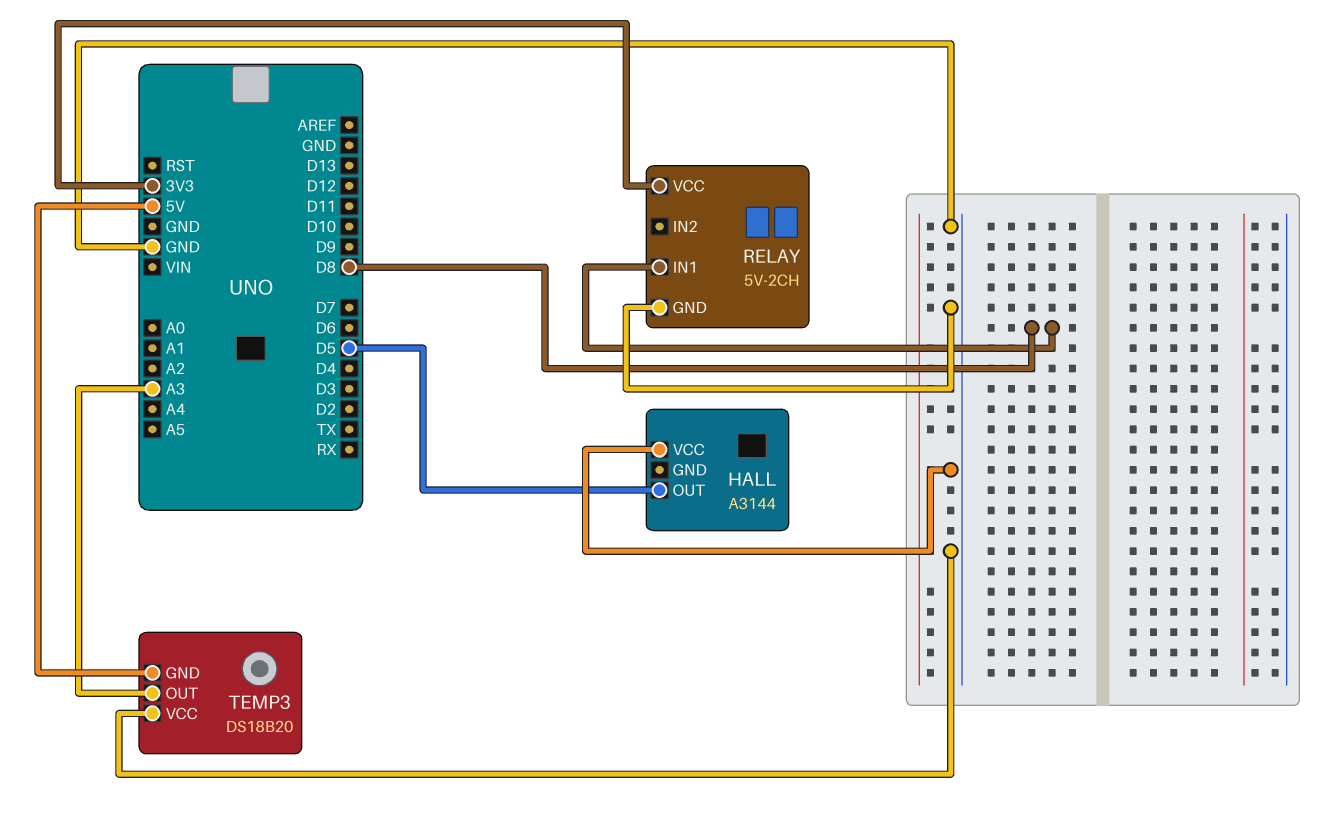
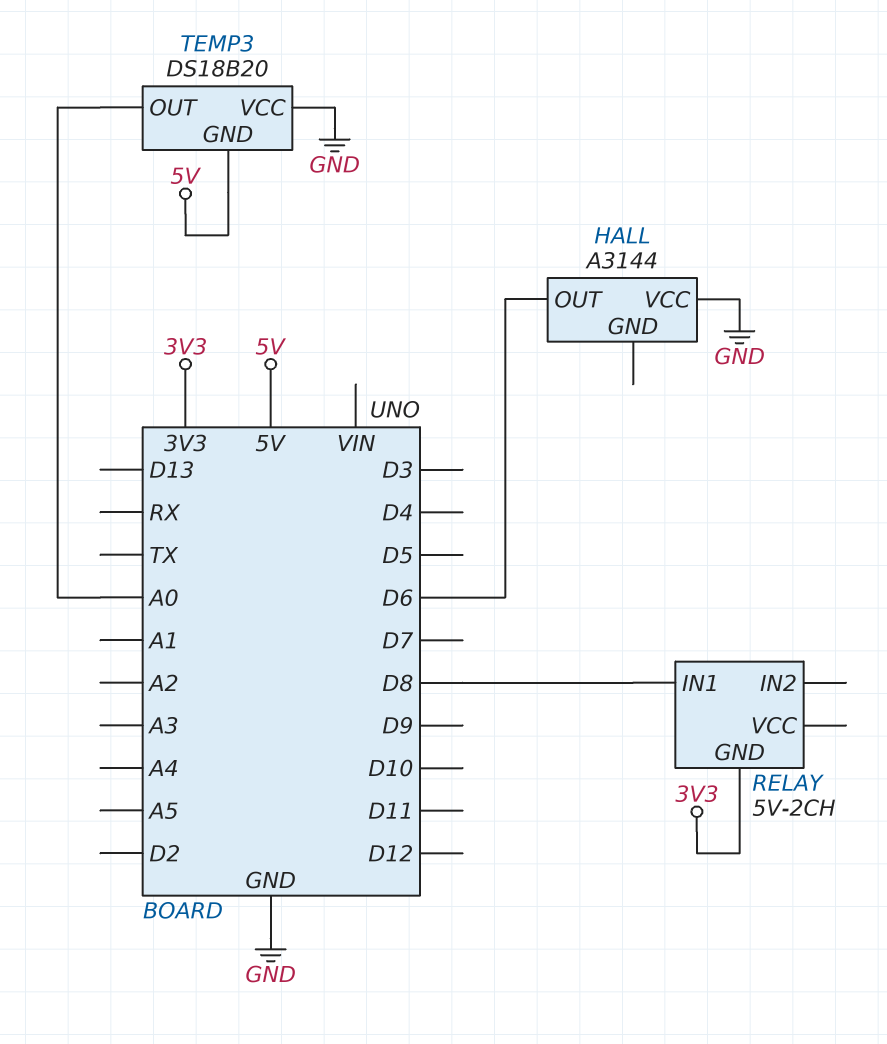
HALL pin OUT: D5 -> D6
RELAY pin GND: GND -> 3V3
RELAY pin VCC: 3V3 -> none
TEMP3 pin OUT: A3 -> A0

